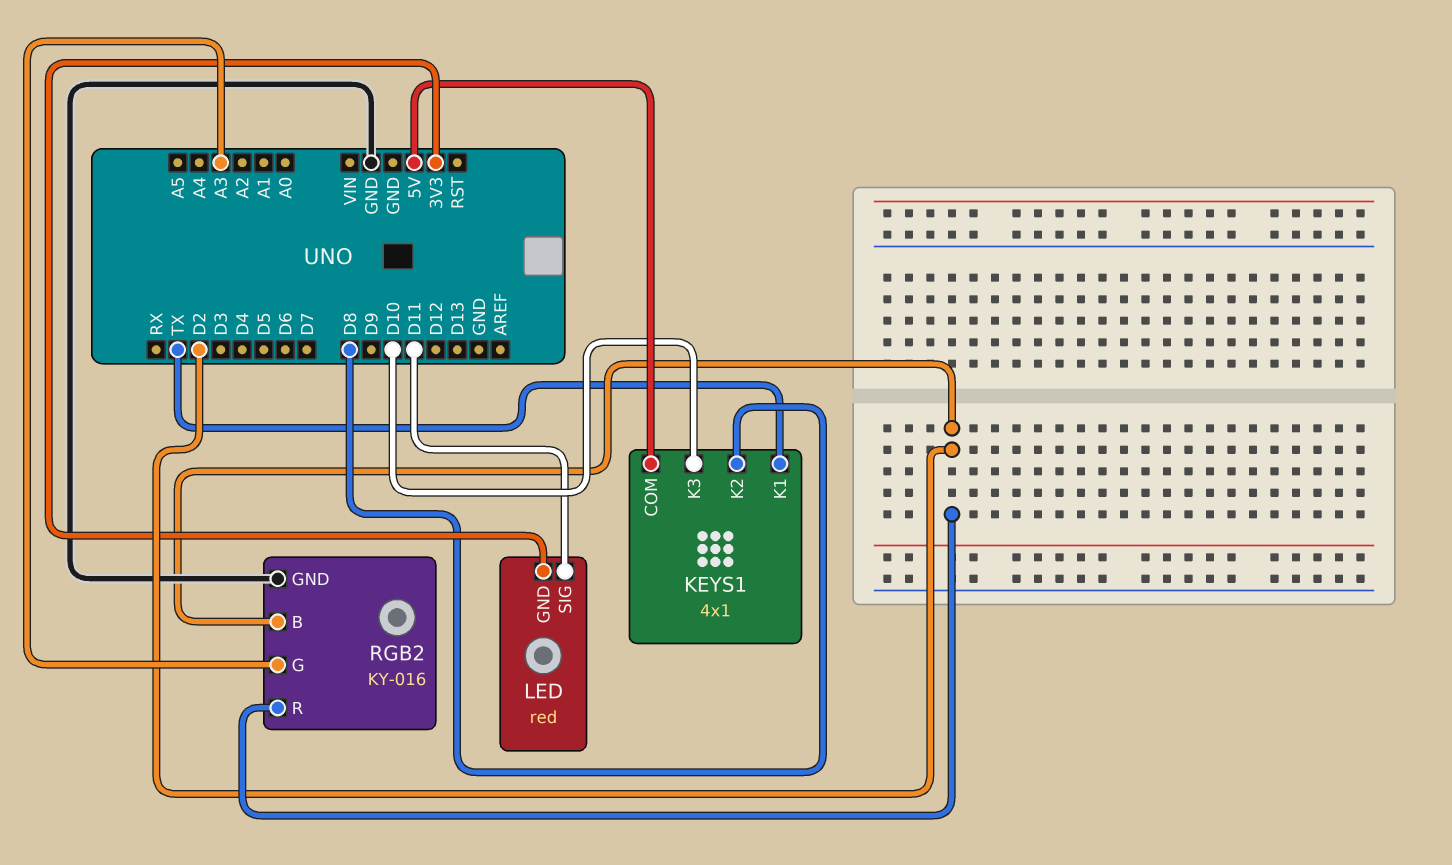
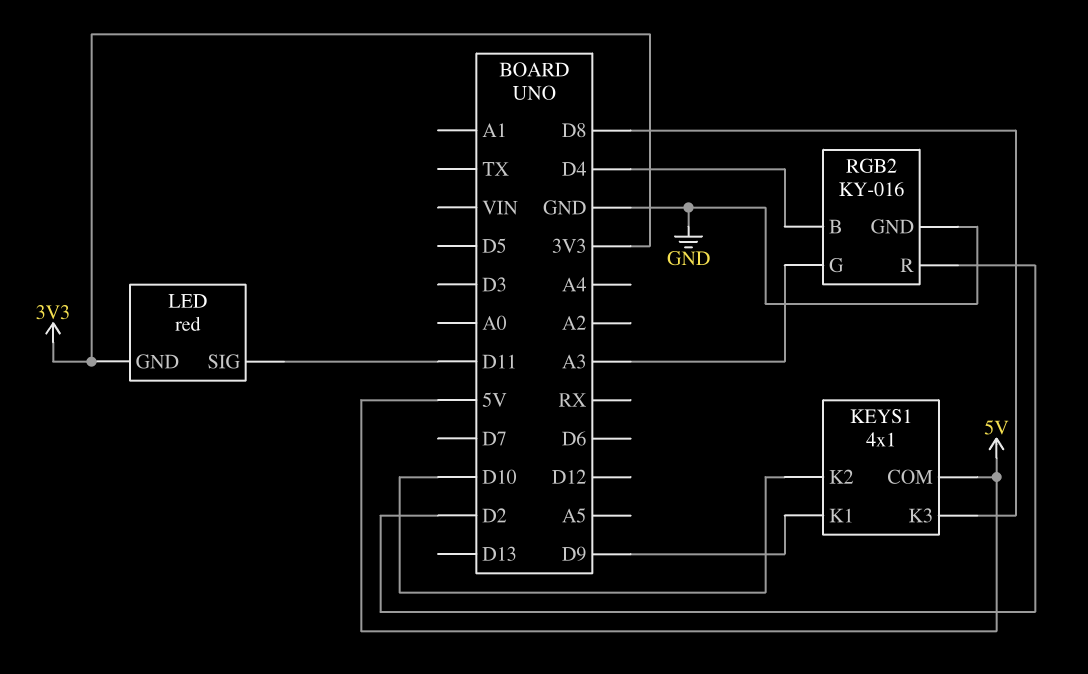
KEYS1 pin K1: TX -> D9
KEYS1 pin K2: D8 -> D10
KEYS1 pin K3: D10 -> D8
RGB2 pin B: D2 -> D4

